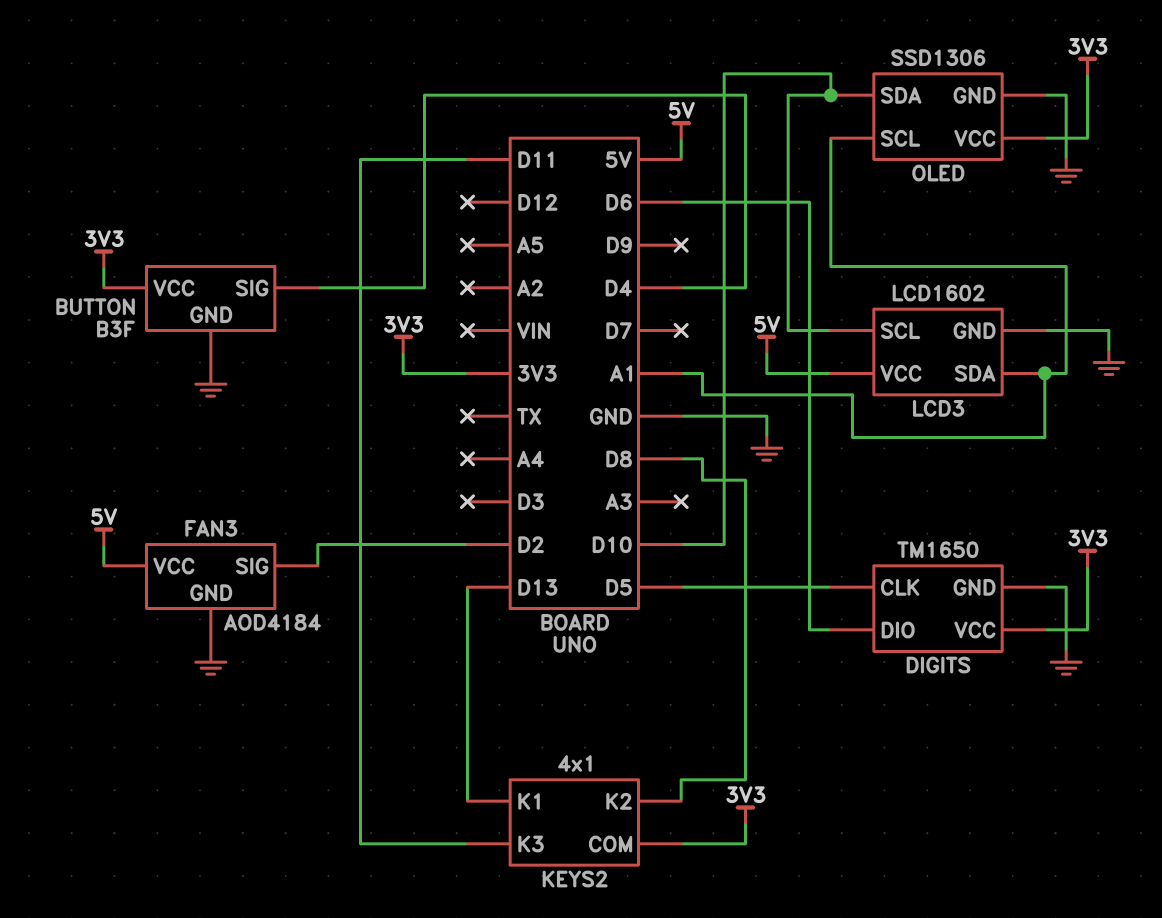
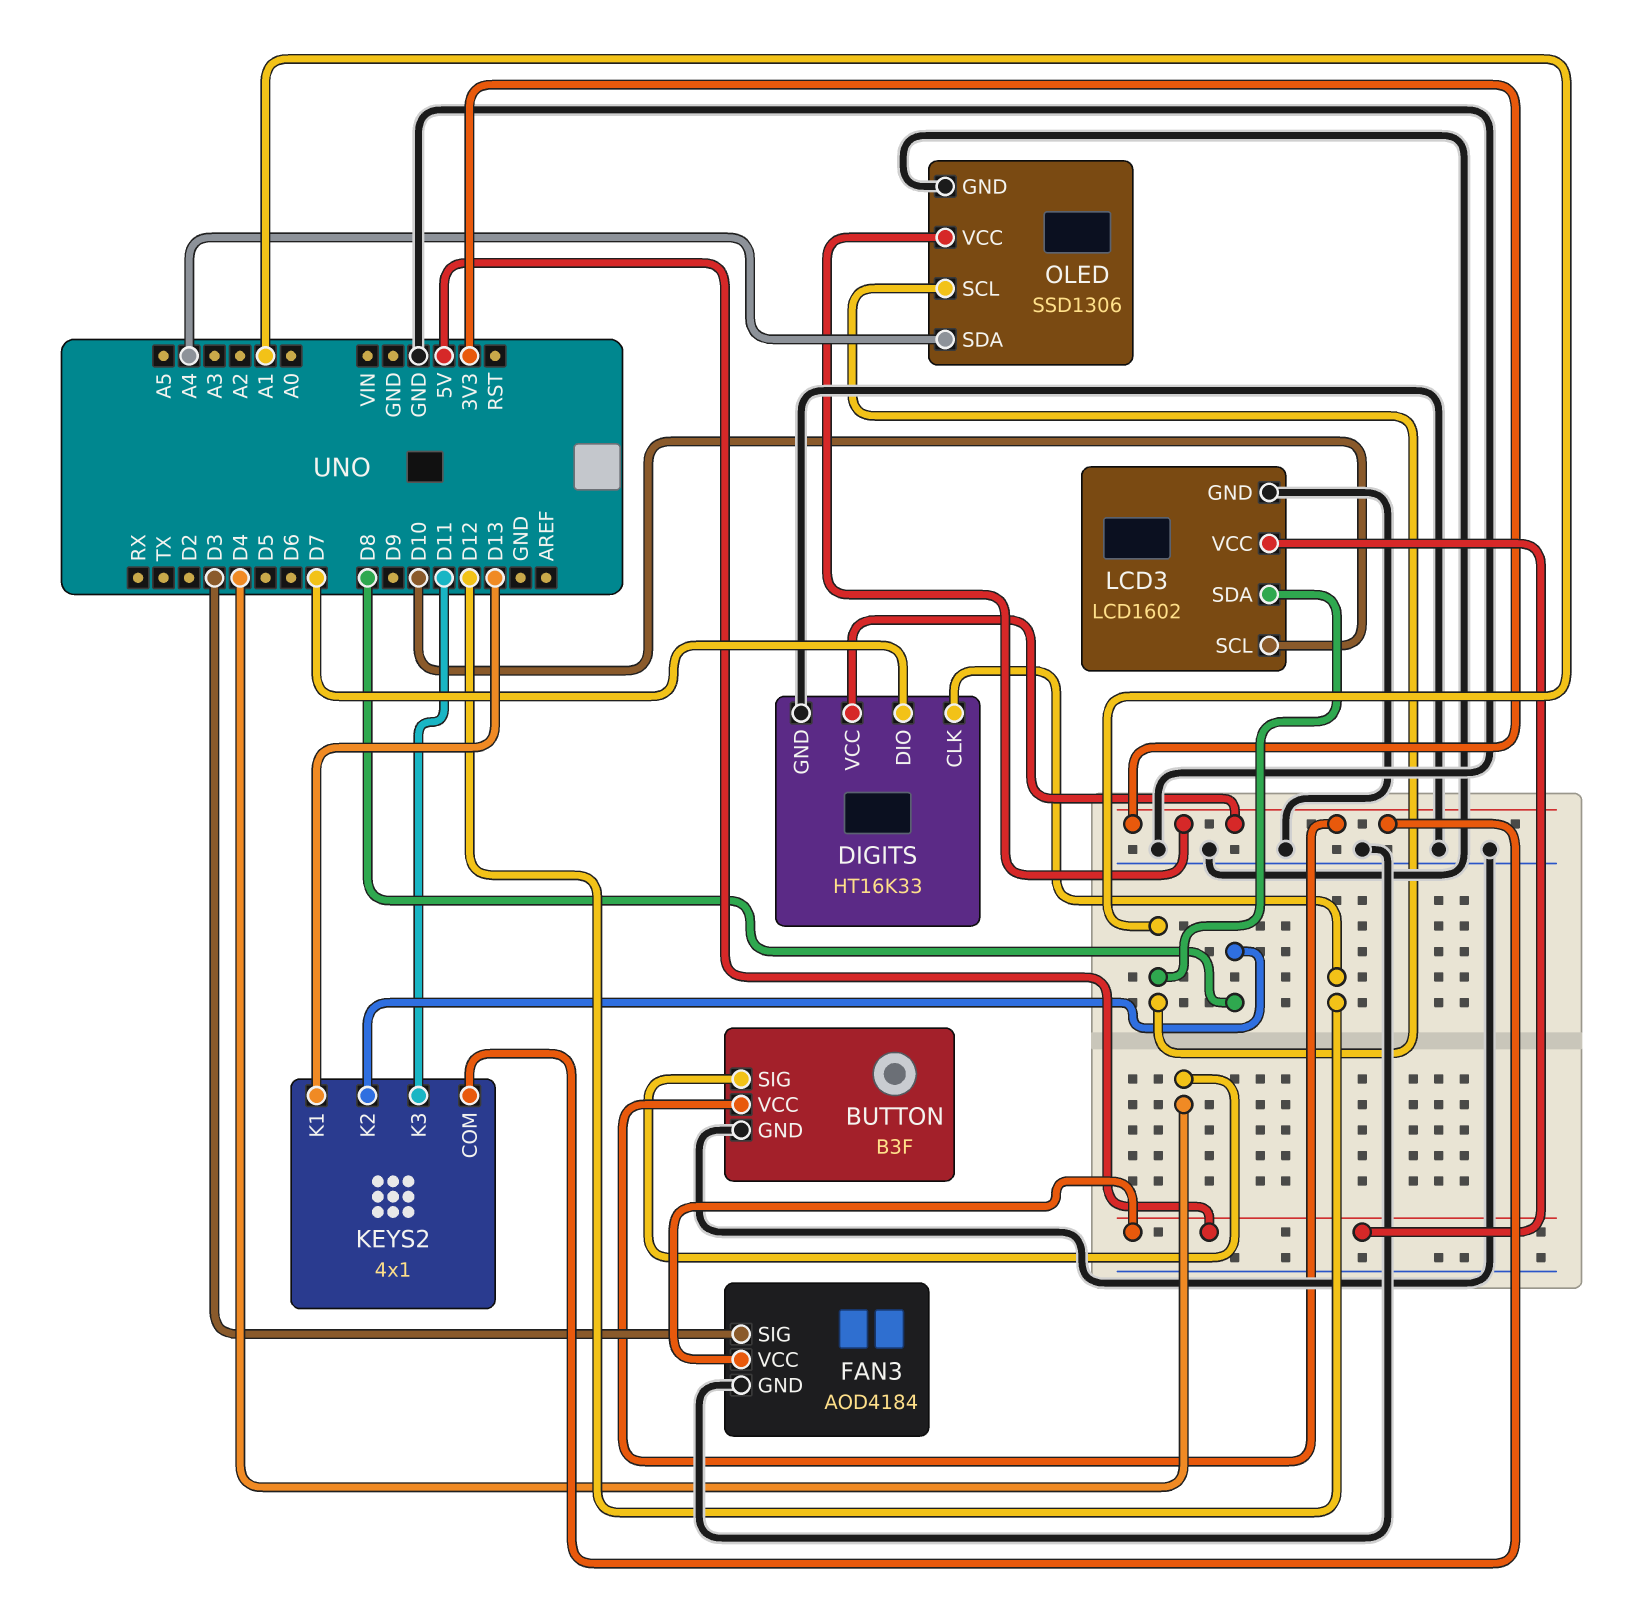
DIGITS: TM1650 -> HT16K33
DIGITS pin CLK: D5 -> D12
DIGITS pin DIO: D6 -> D7
FAN3 pin SIG: D2 -> D3
OLED pin SDA: D10 -> A4

